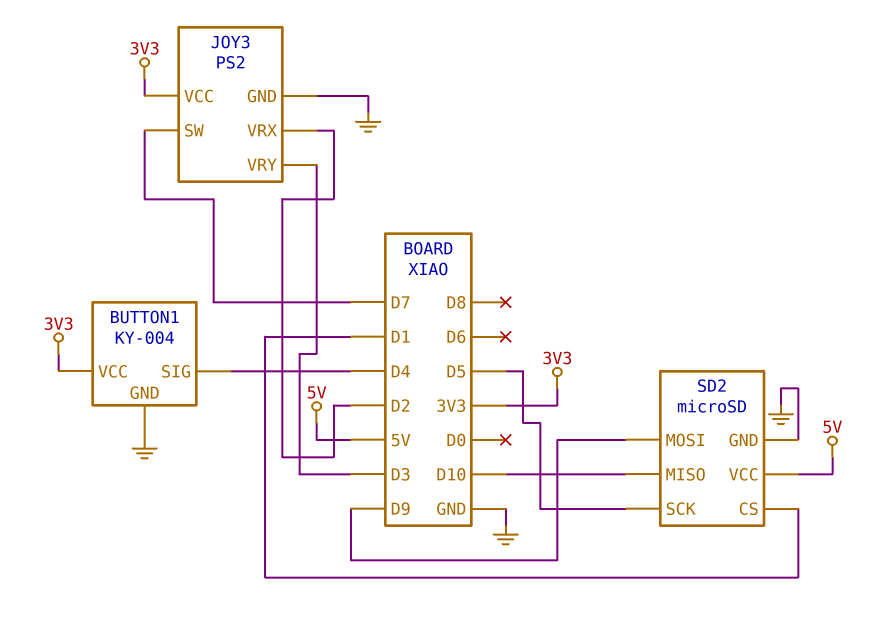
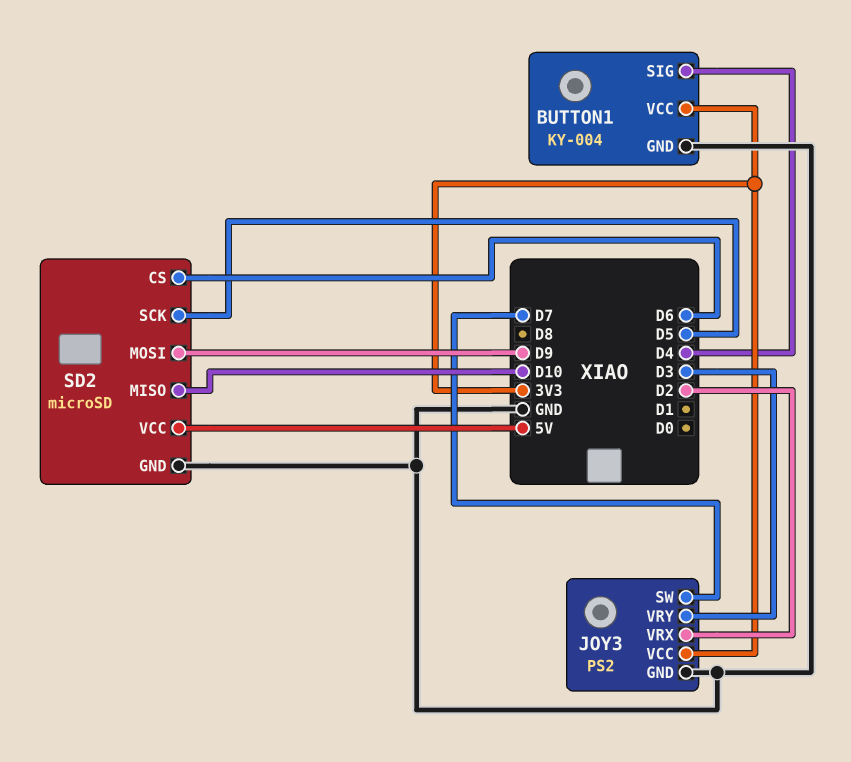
SD2 pin CS: D1 -> D6

